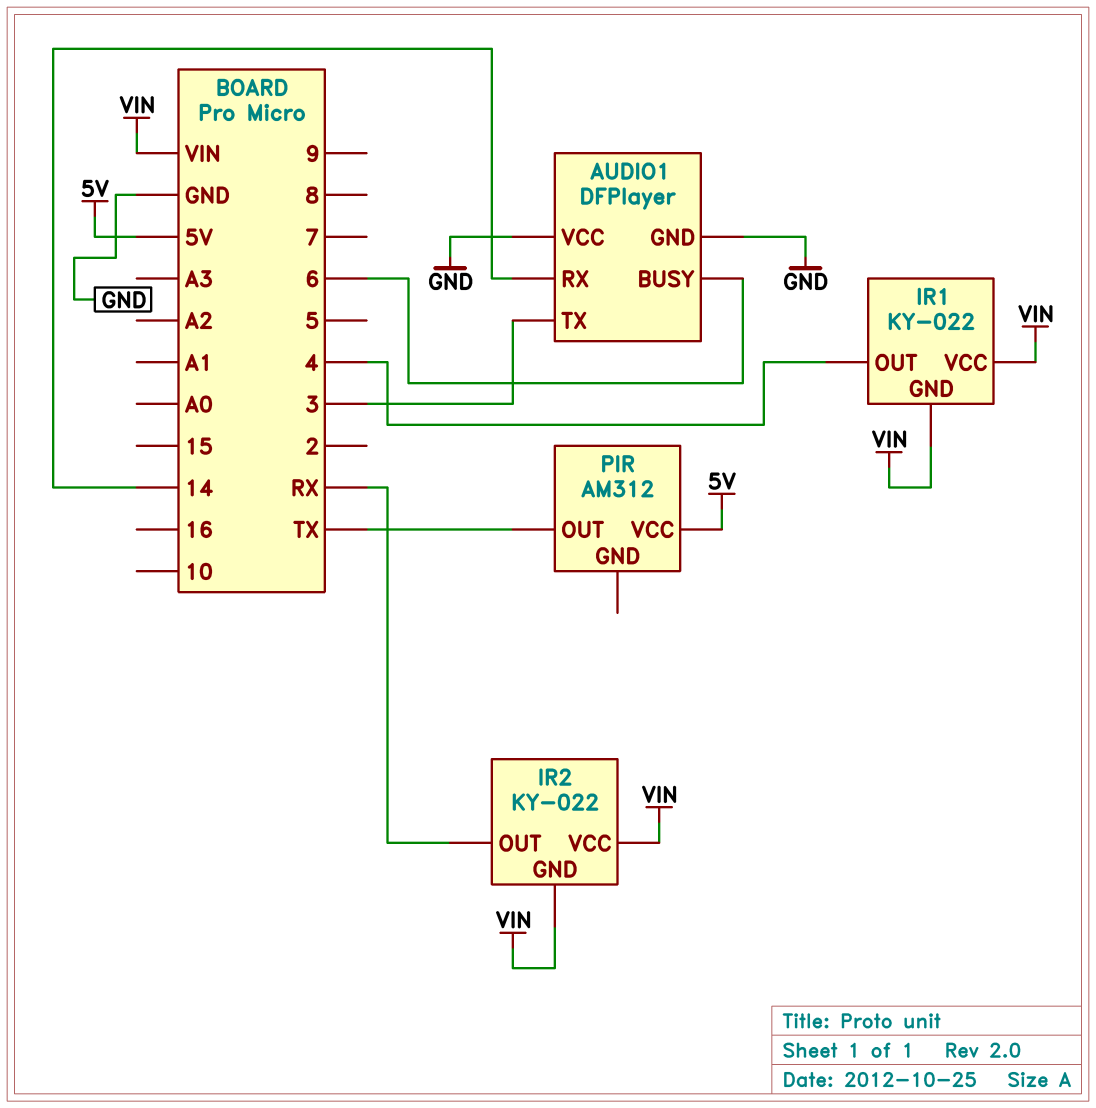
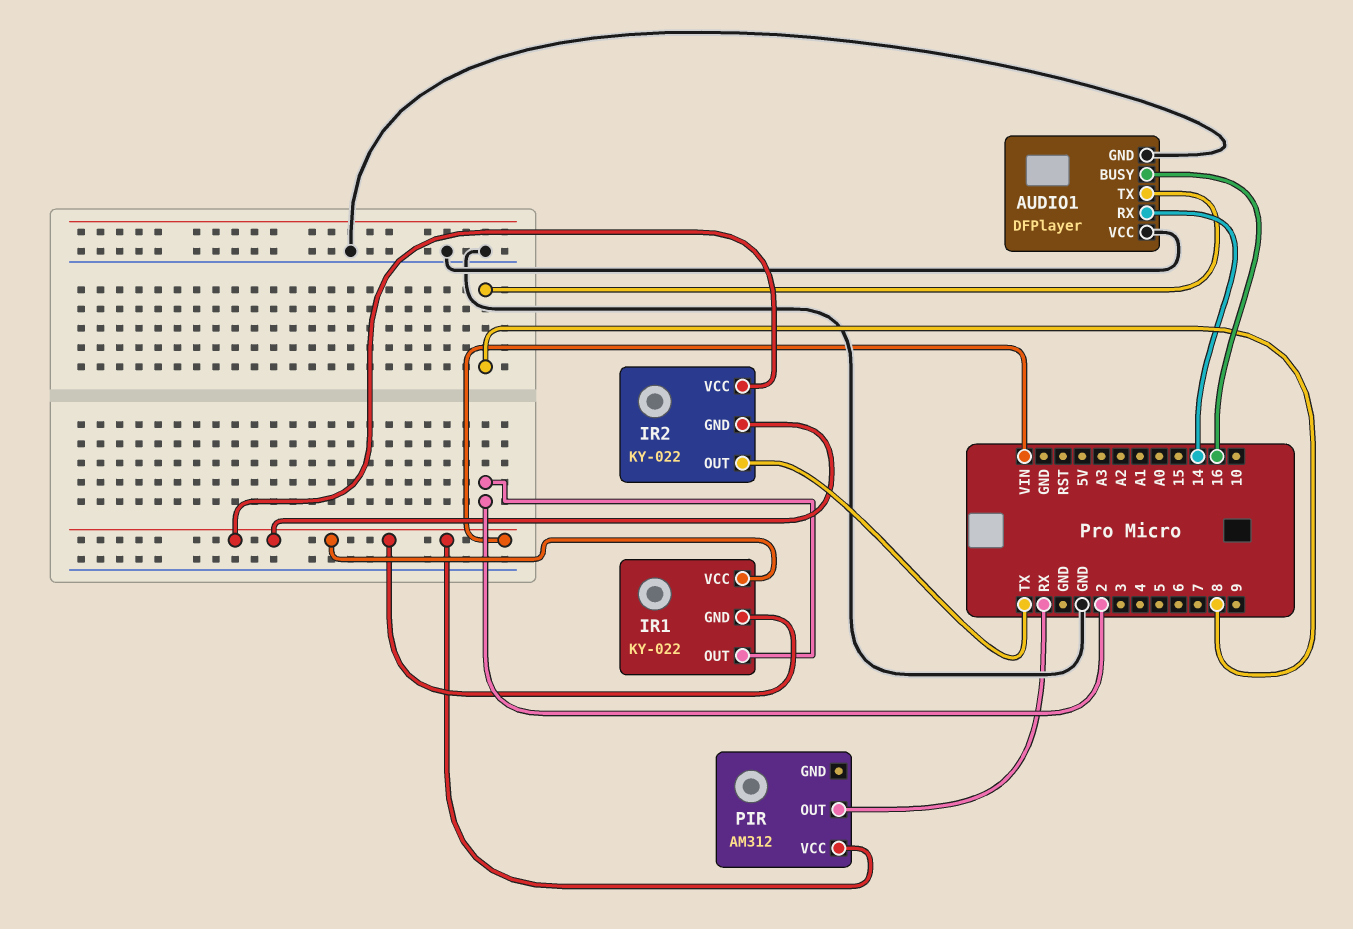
AUDIO1 pin BUSY: 6 -> 16
AUDIO1 pin TX: 3 -> 8
IR1 pin OUT: 4 -> 2
IR2 pin OUT: RX -> TX
PIR pin OUT: TX -> RX
PIR pin VCC: 5V -> VIN

